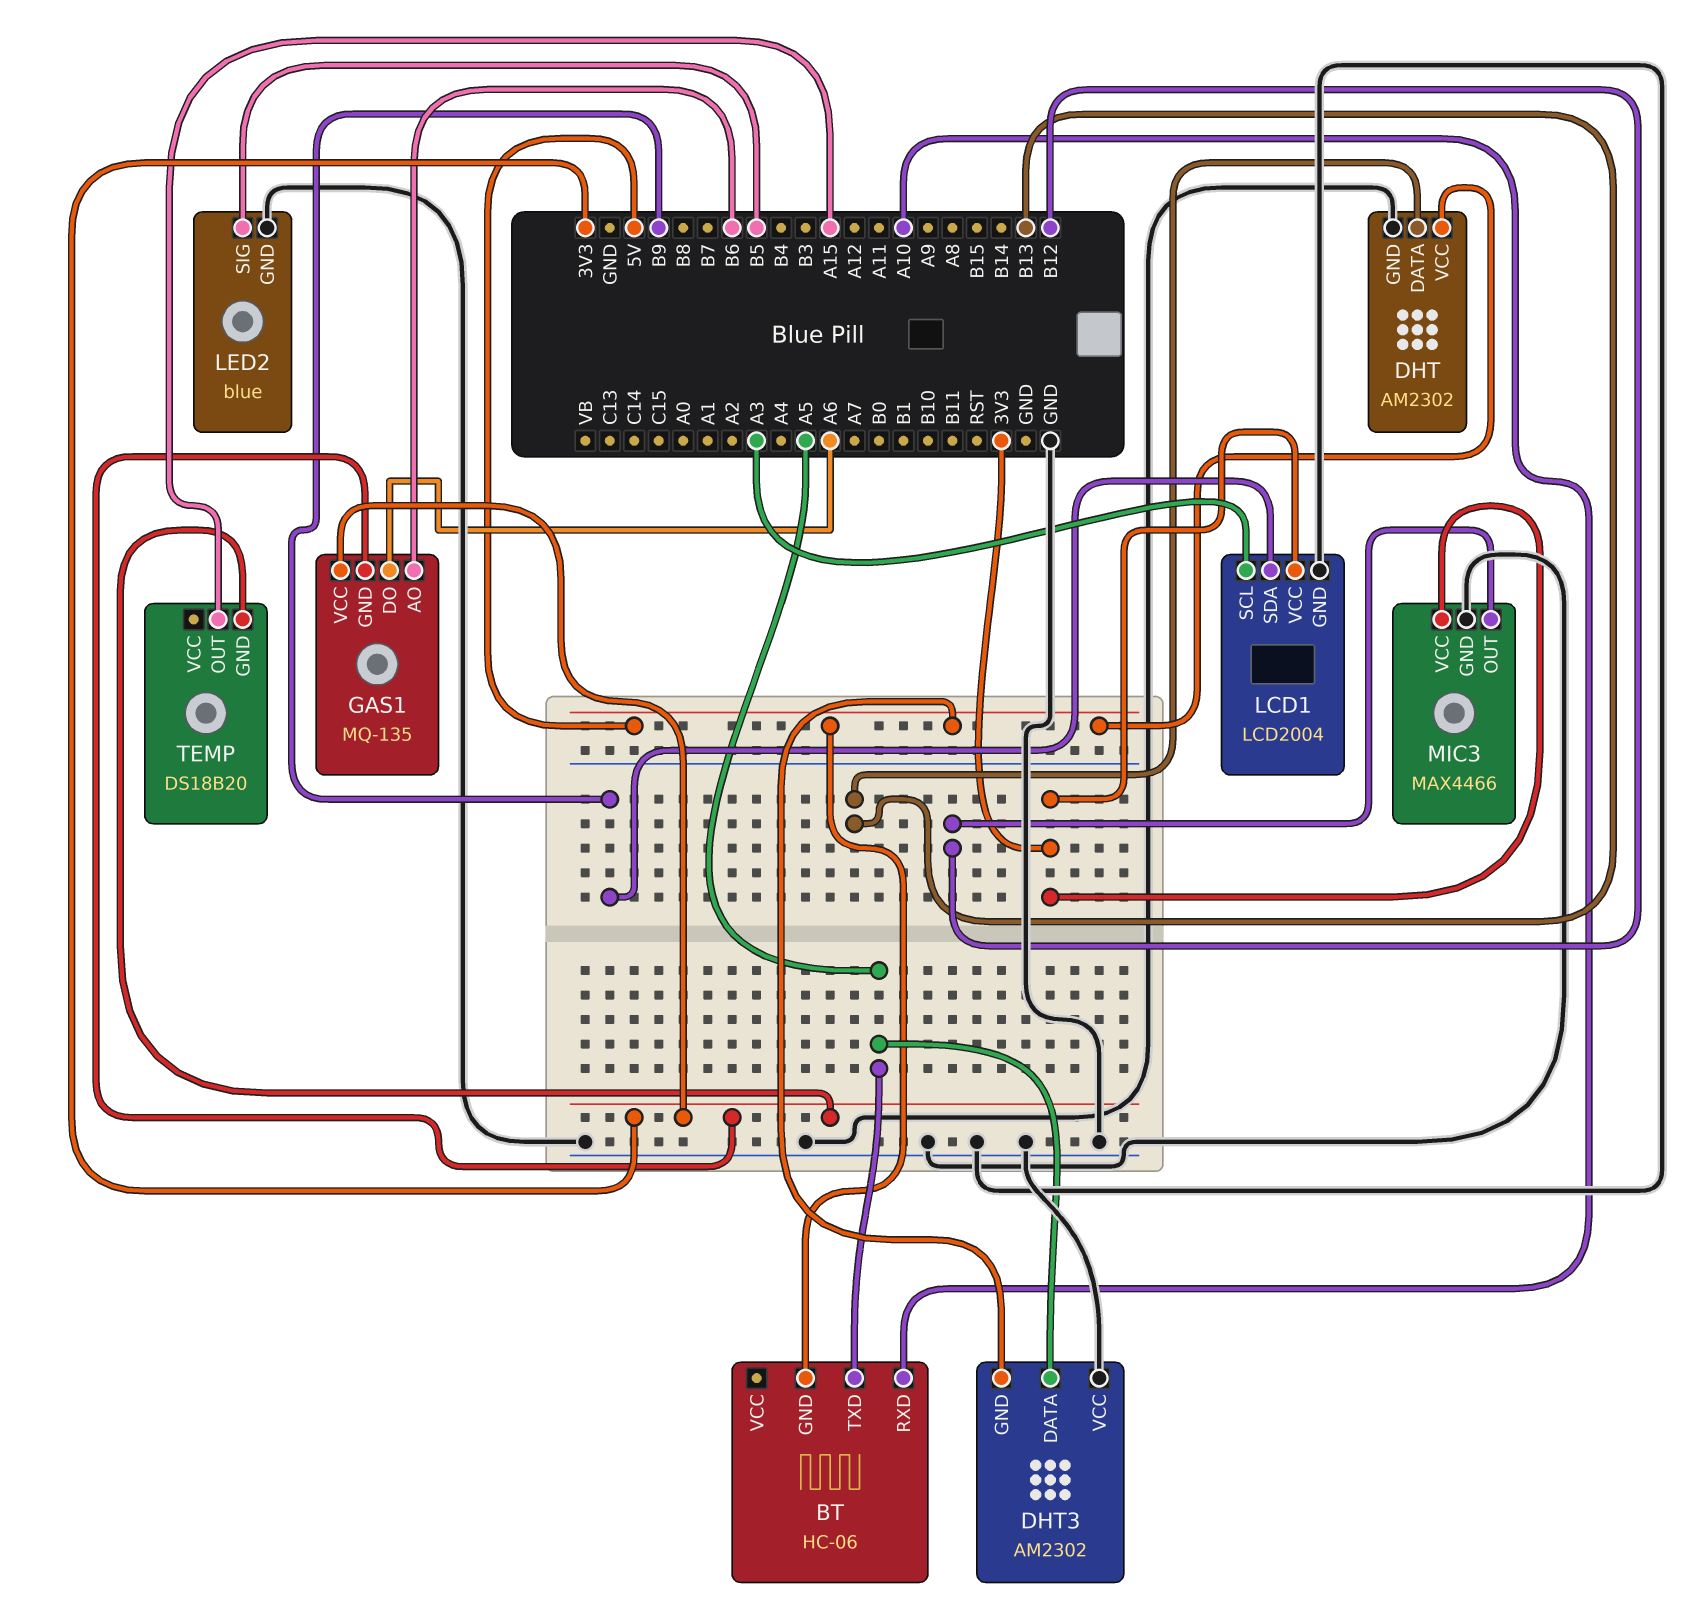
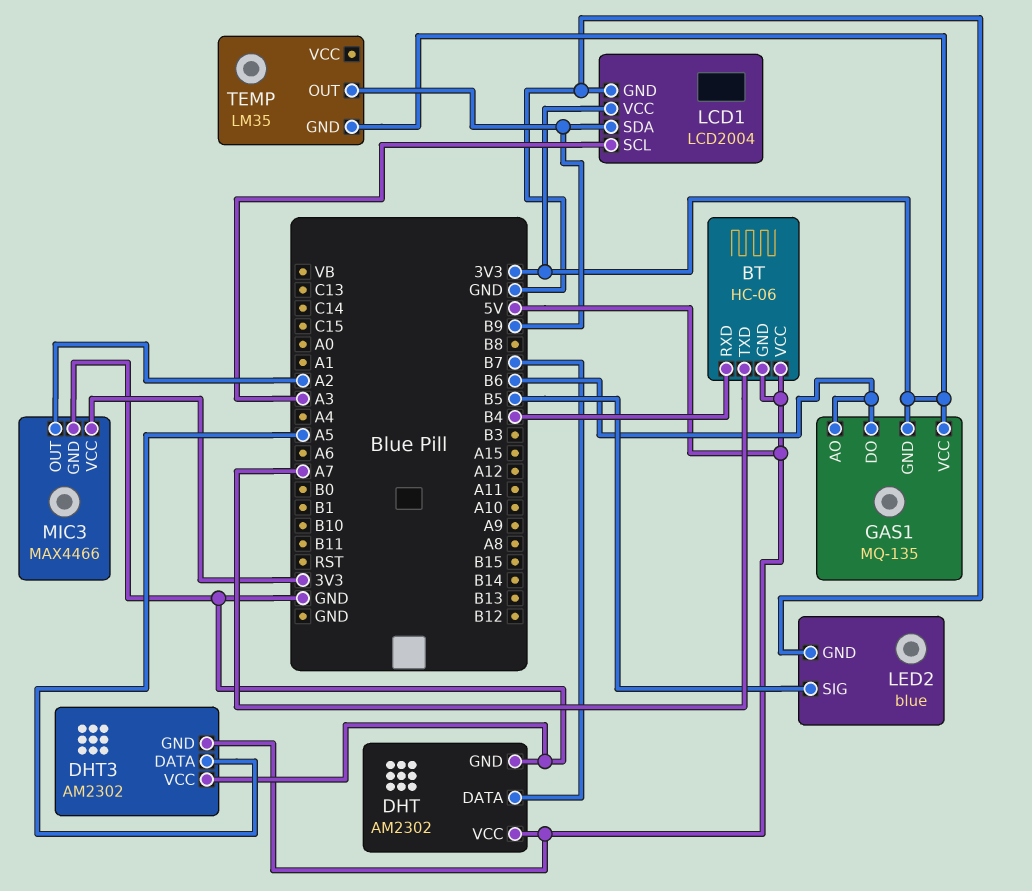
BT pin RXD: A10 -> B4
BT pin TXD: A5 -> A7
BT pin VCC: none -> 5V
DHT pin DATA: B13 -> B7
GAS1 pin DO: A6 -> B6
MIC3 pin OUT: B12 -> A2
TEMP: DS18B20 -> LM35
TEMP pin OUT: A15 -> B9

